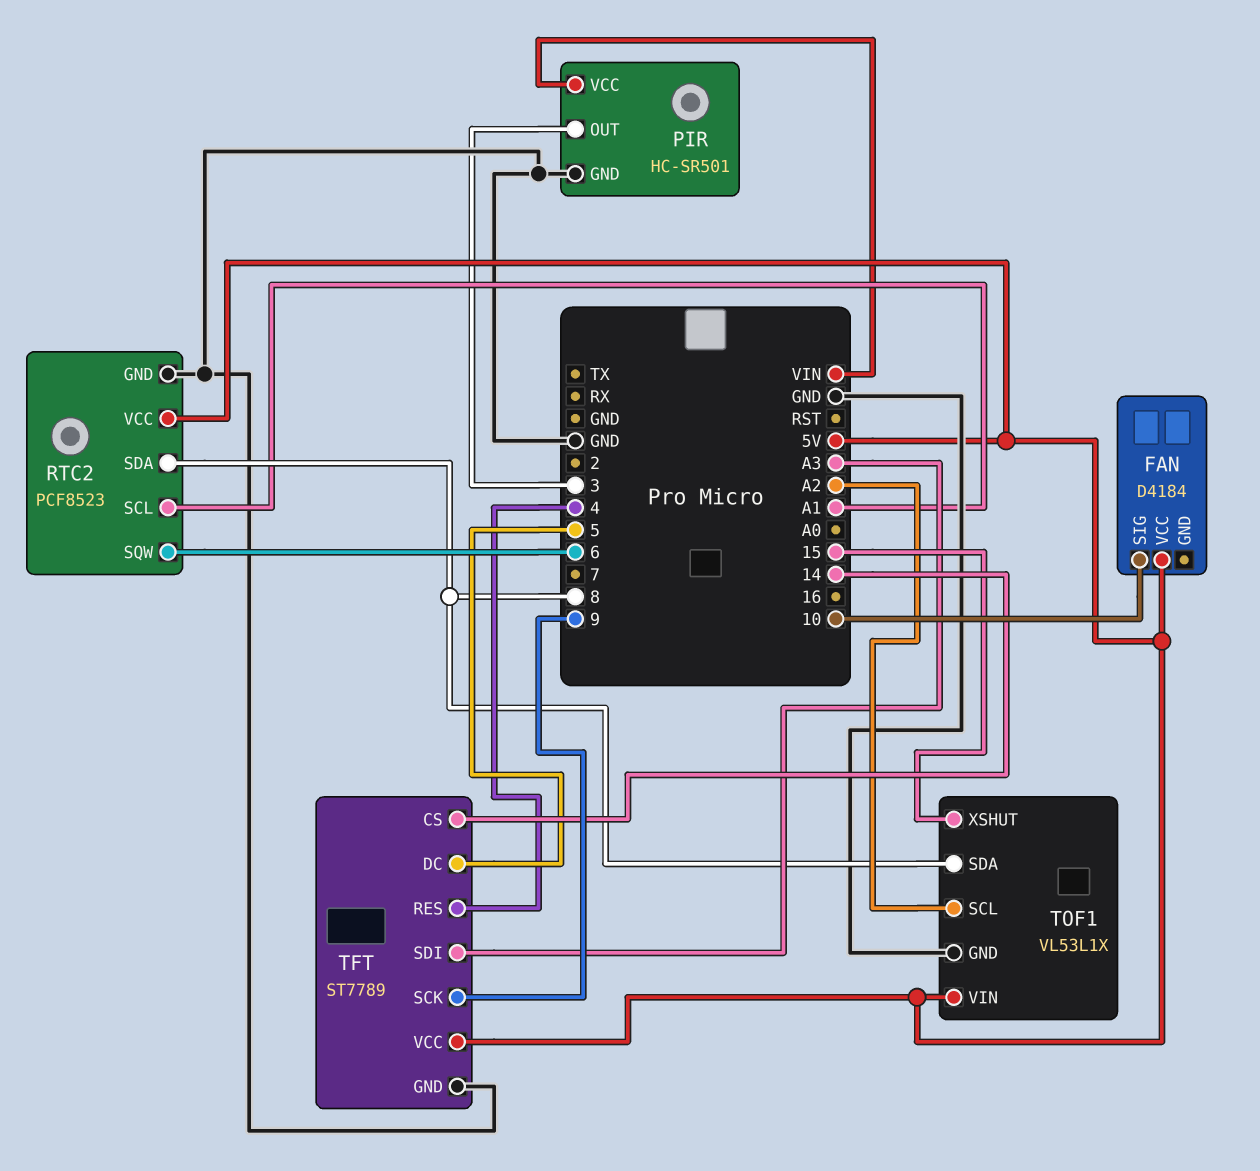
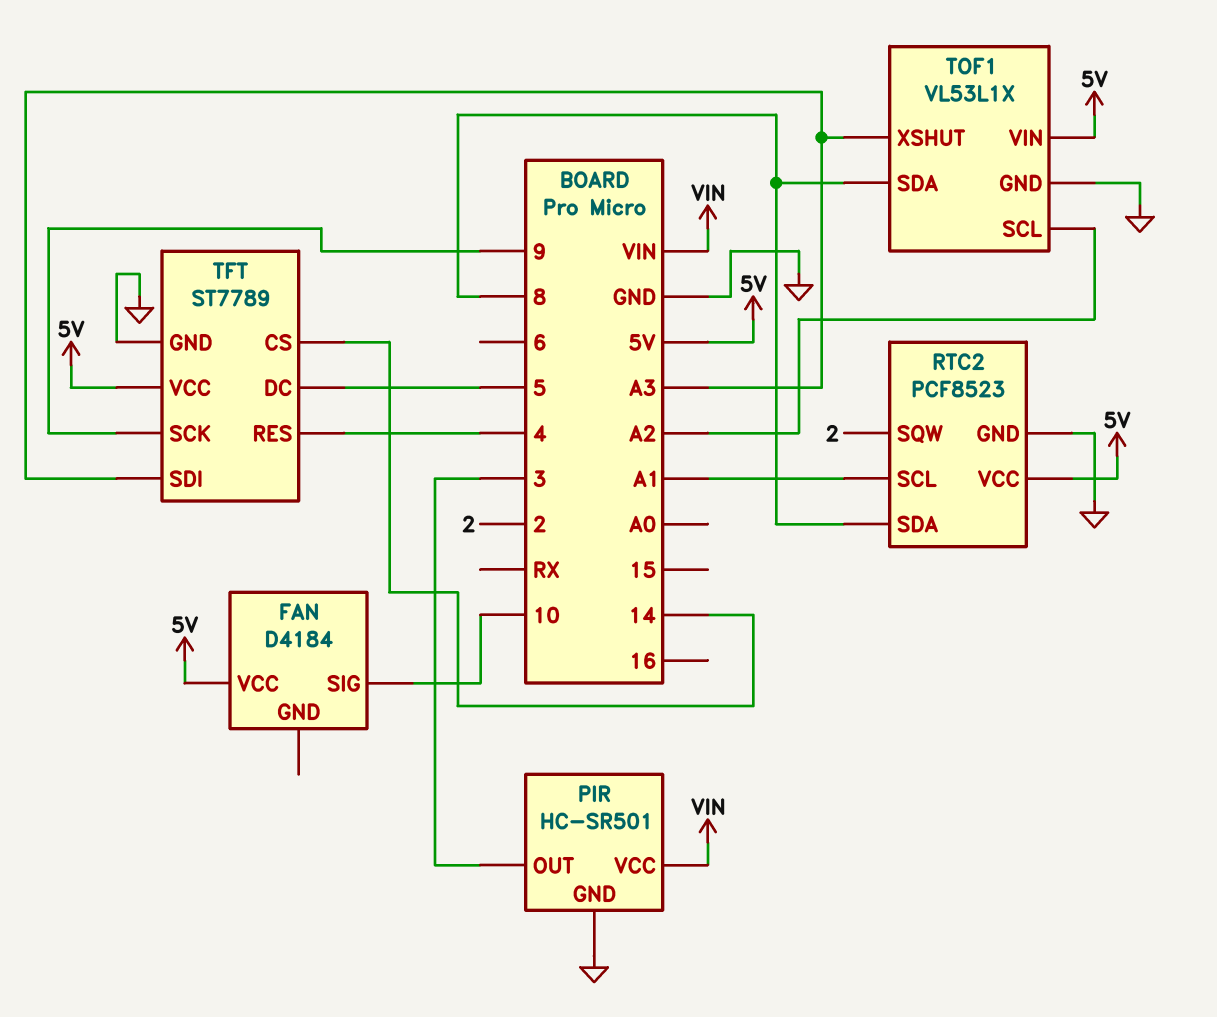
RTC2 pin SQW: 6 -> 2
TOF1 pin XSHUT: 15 -> A3

